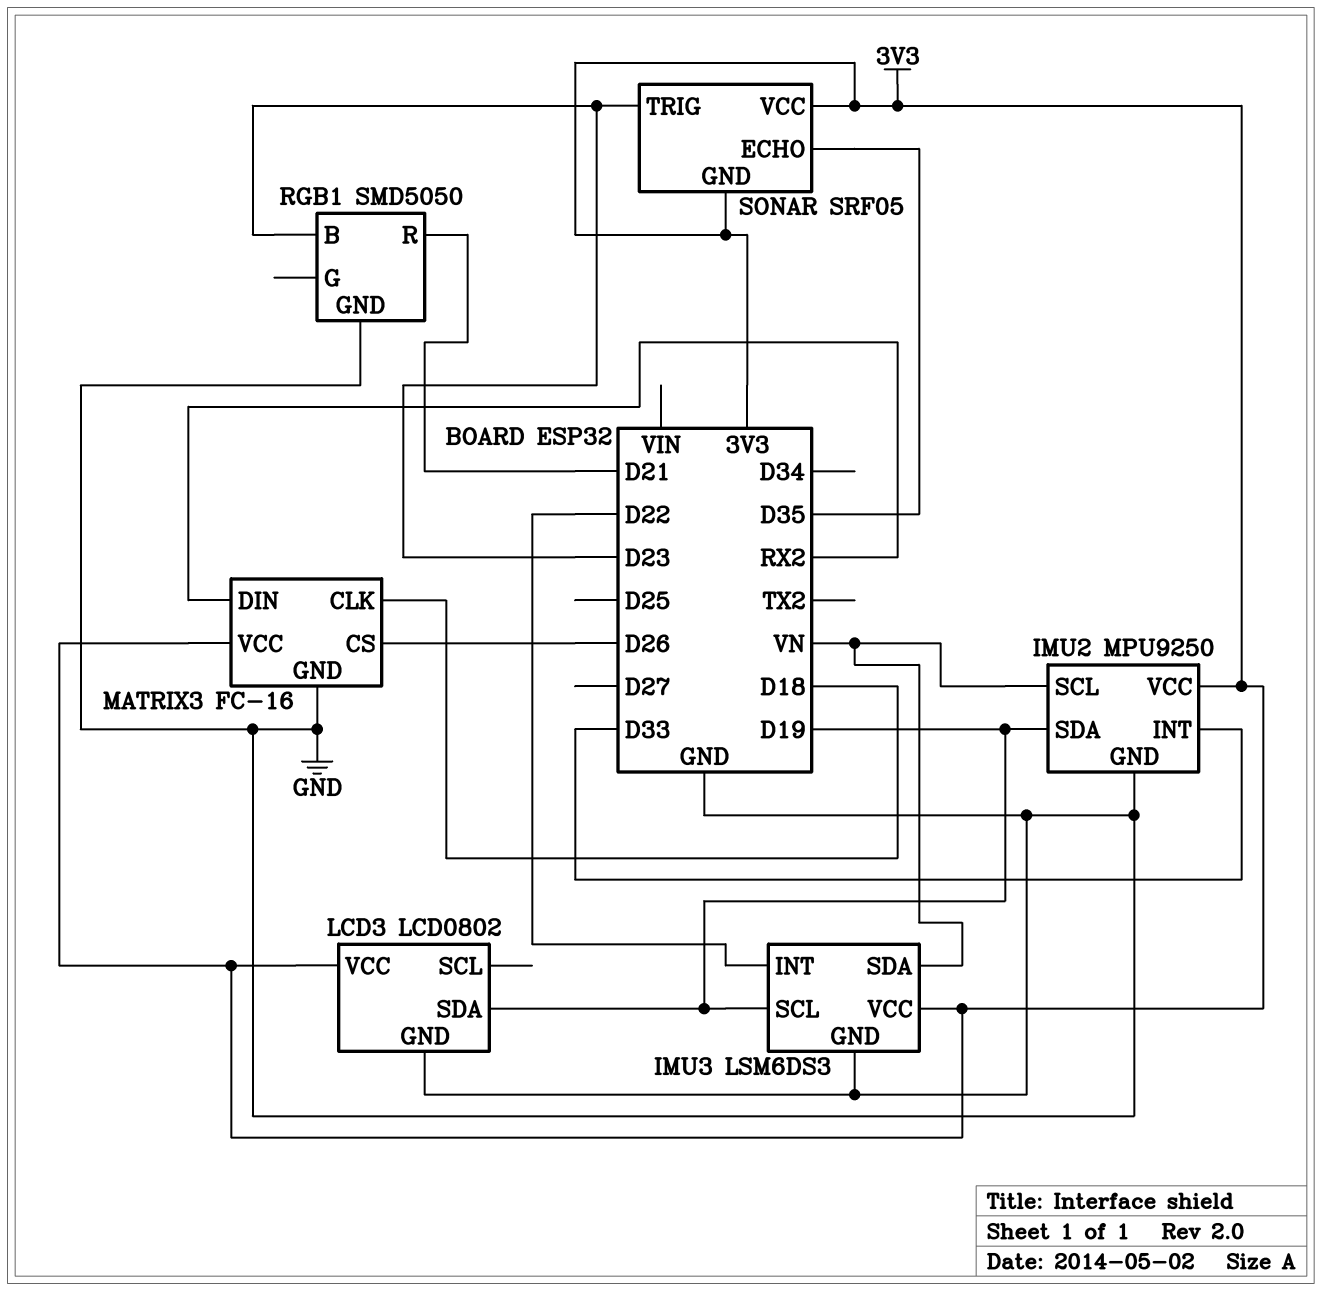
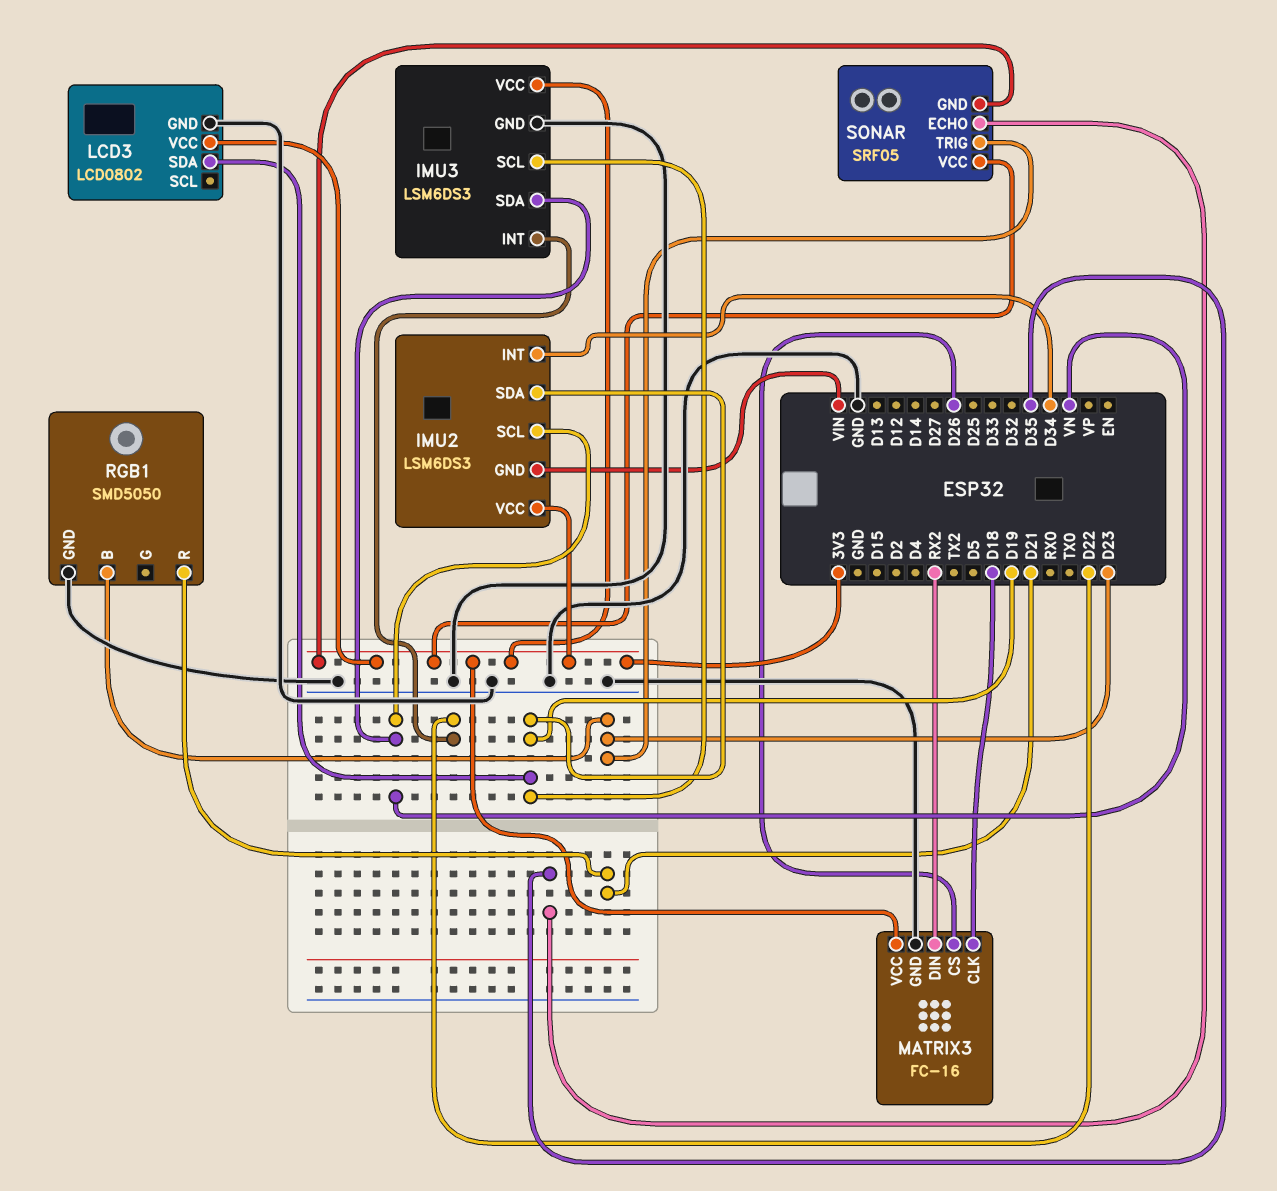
IMU2: MPU9250 -> LSM6DS3
IMU2 pin GND: GND -> VIN
IMU2 pin INT: D33 -> D34

